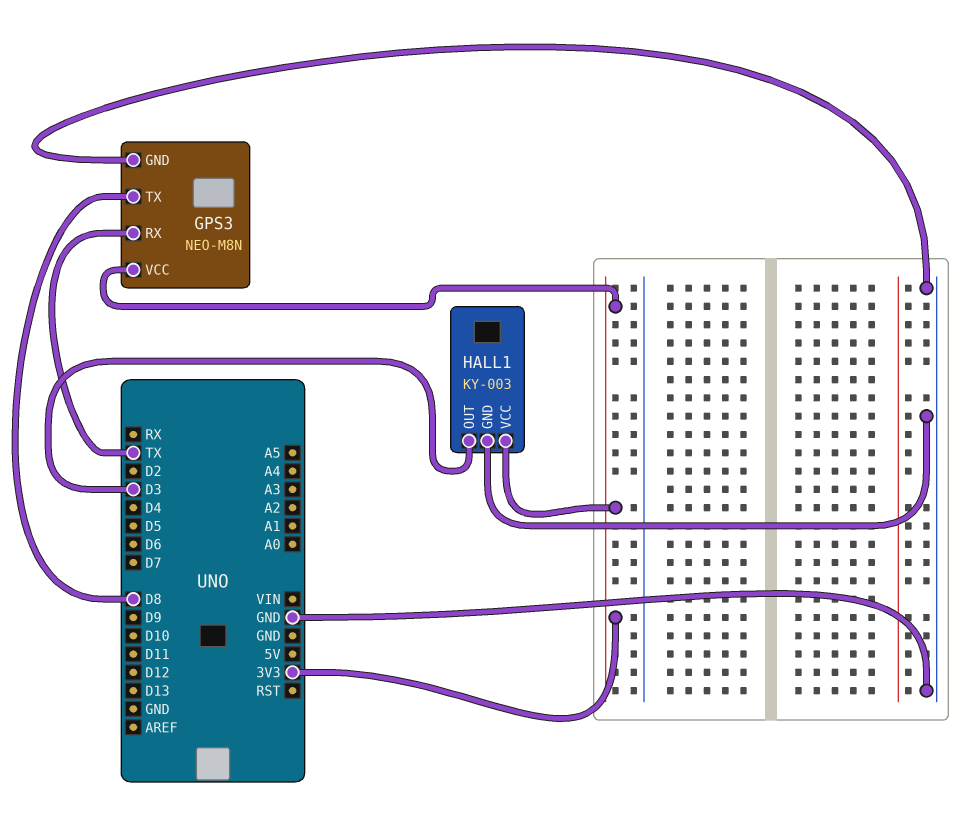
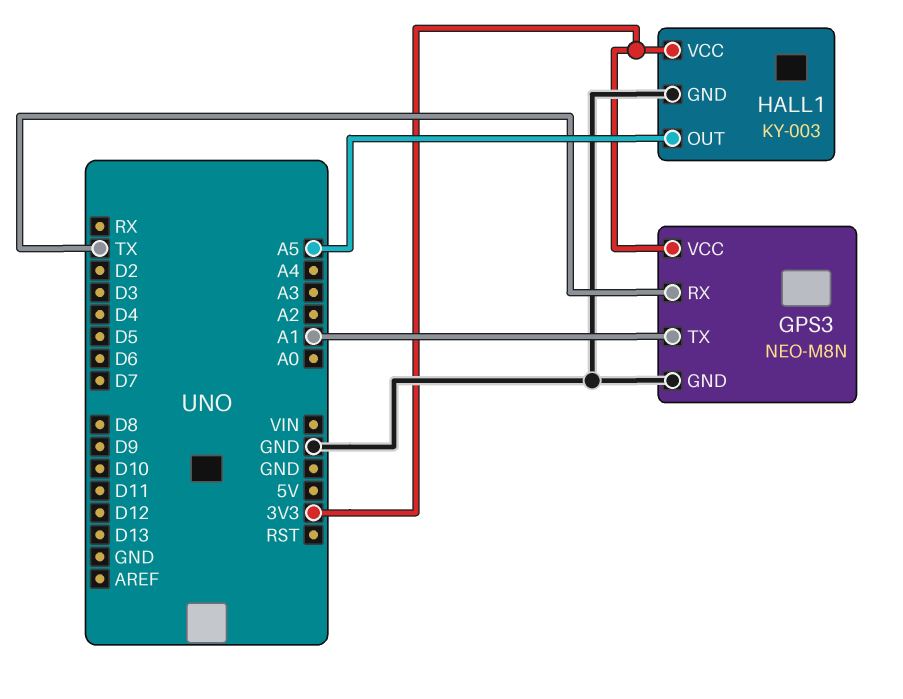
GPS3 pin TX: D8 -> A1
HALL1 pin OUT: D3 -> A5

